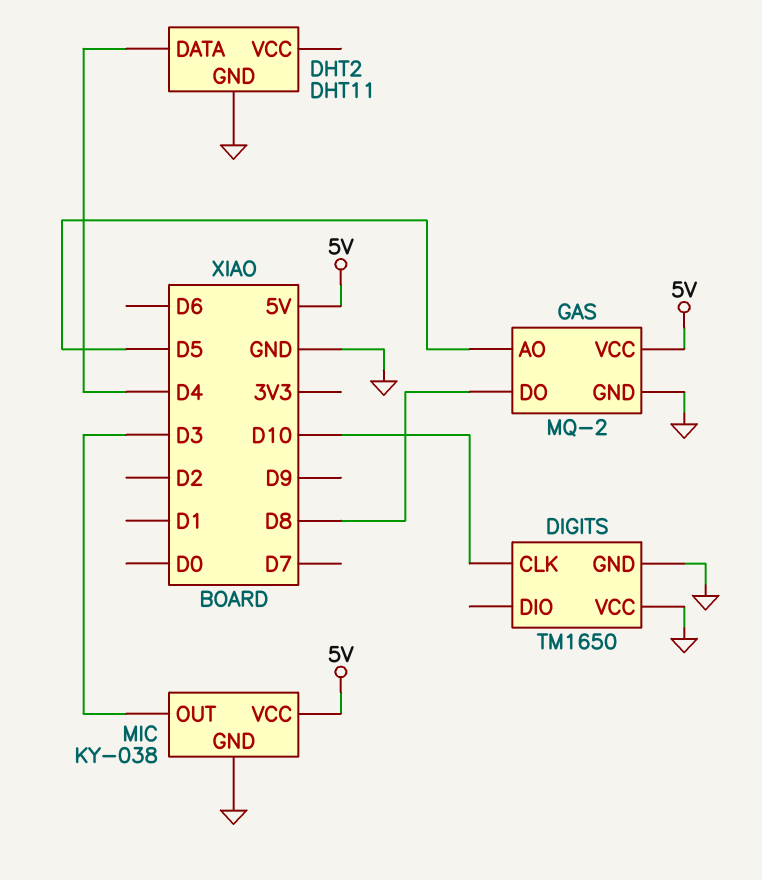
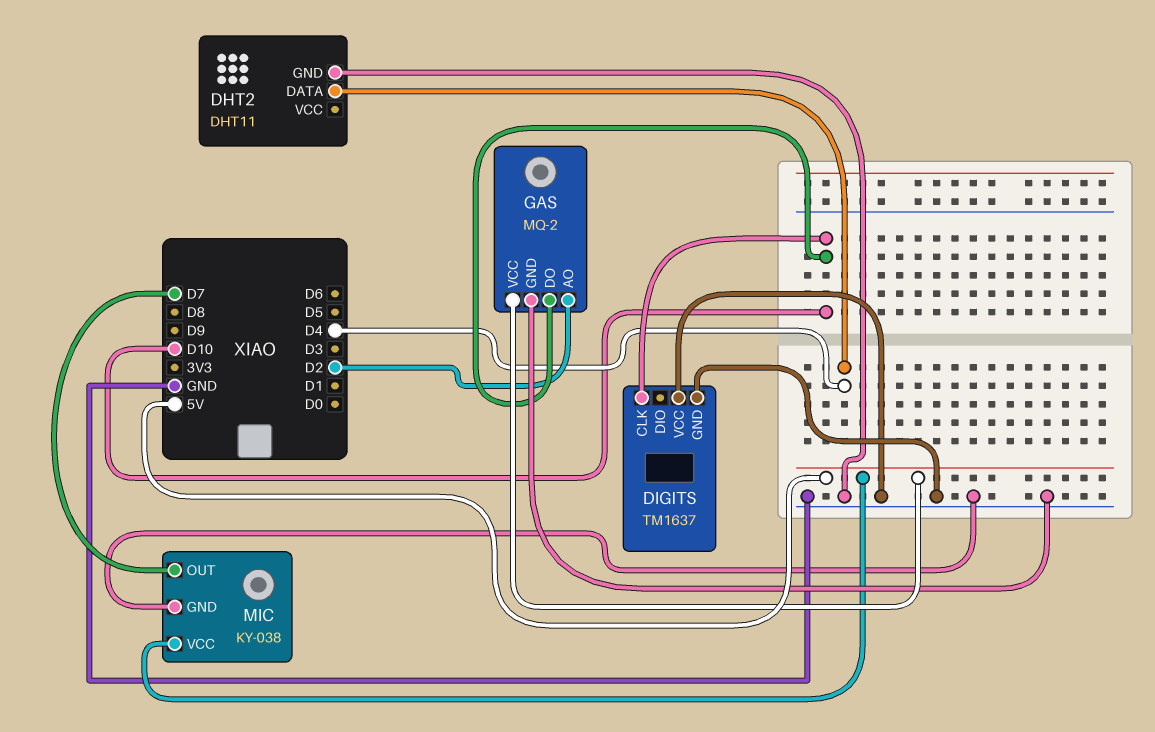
DIGITS: TM1650 -> TM1637
GAS pin AO: D5 -> D2
GAS pin DO: D8 -> D10
MIC pin OUT: D3 -> D7

